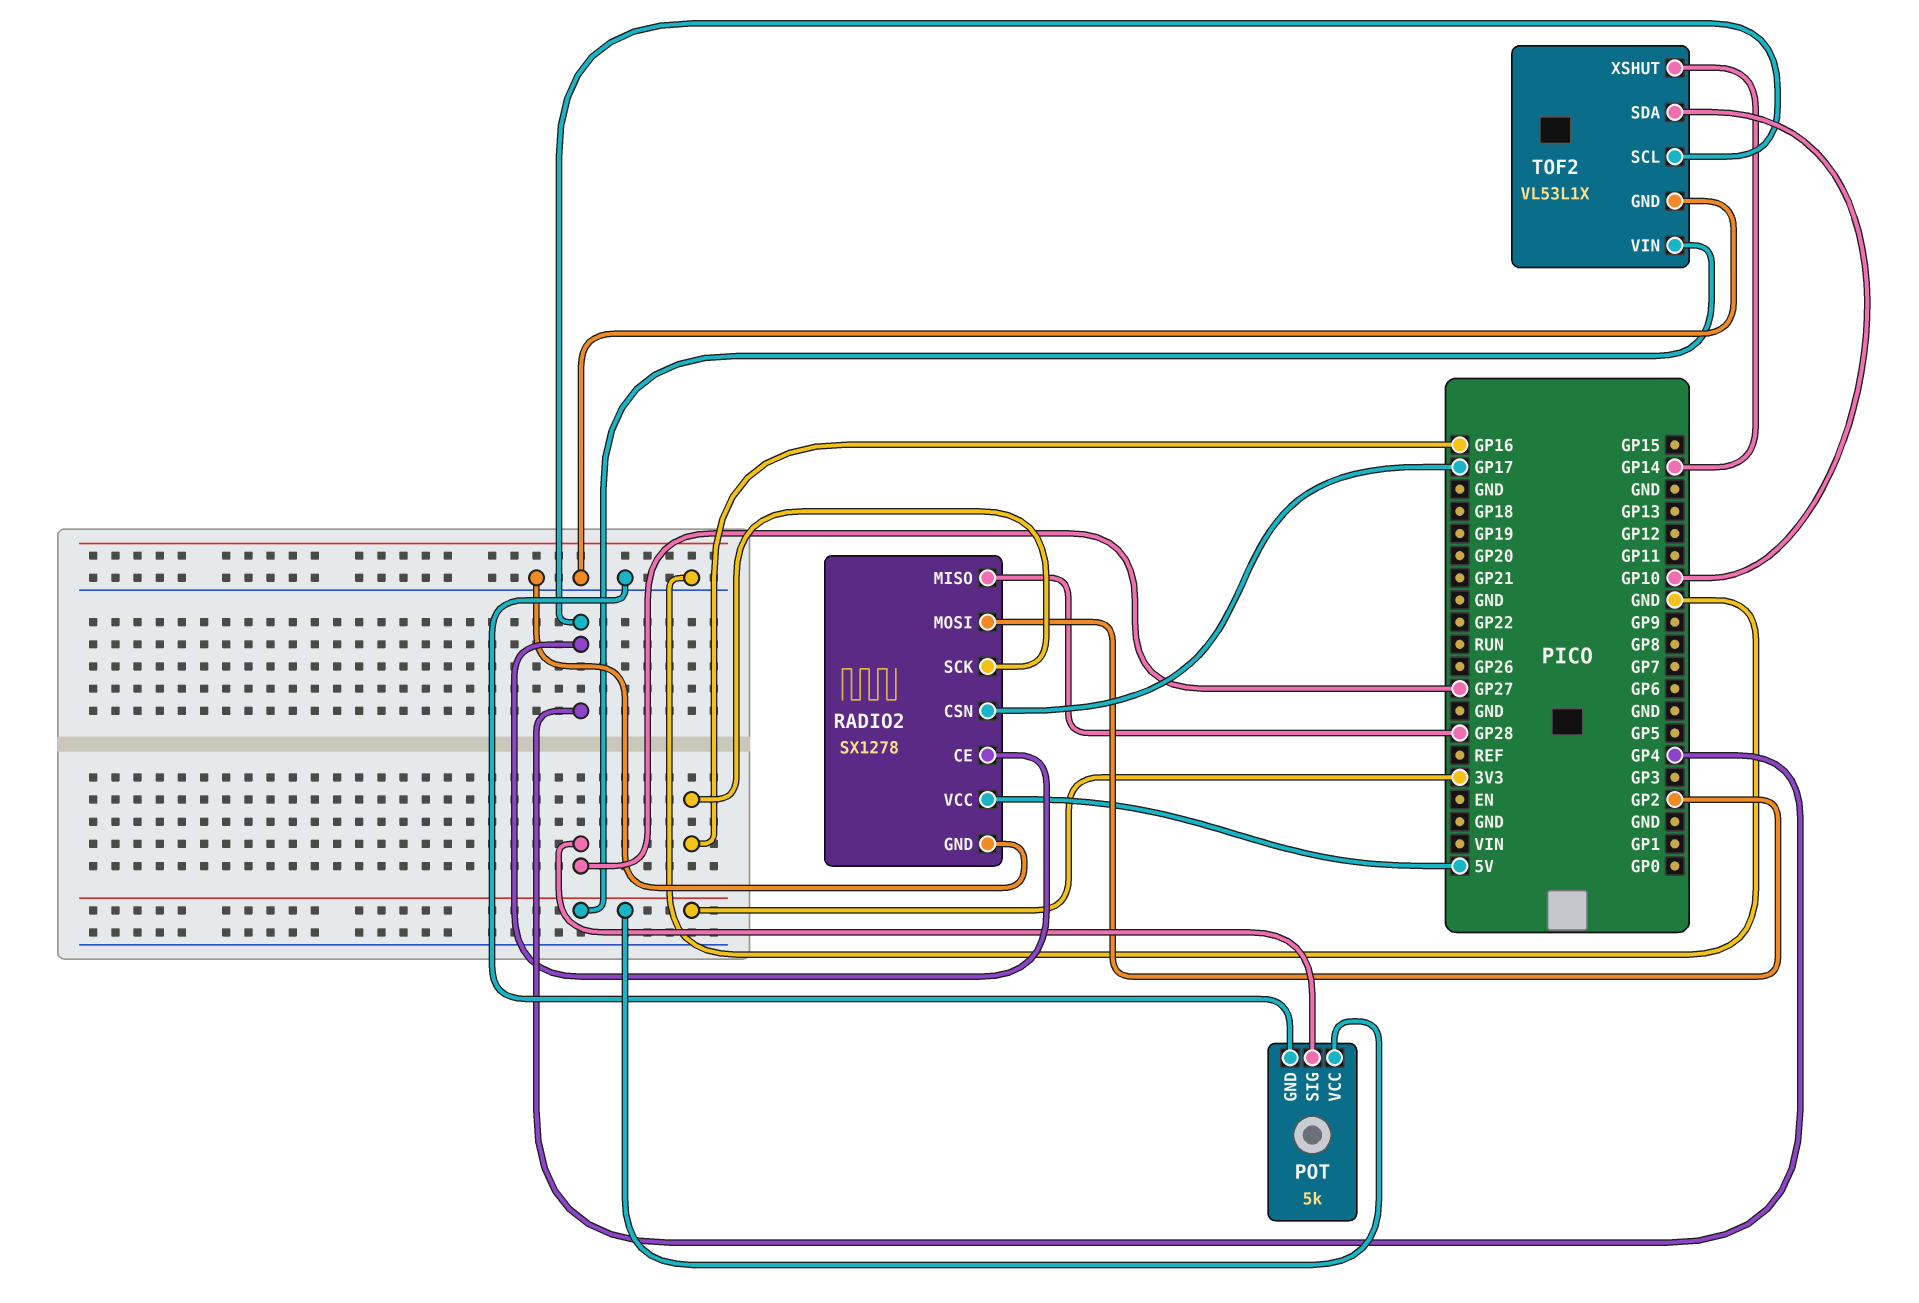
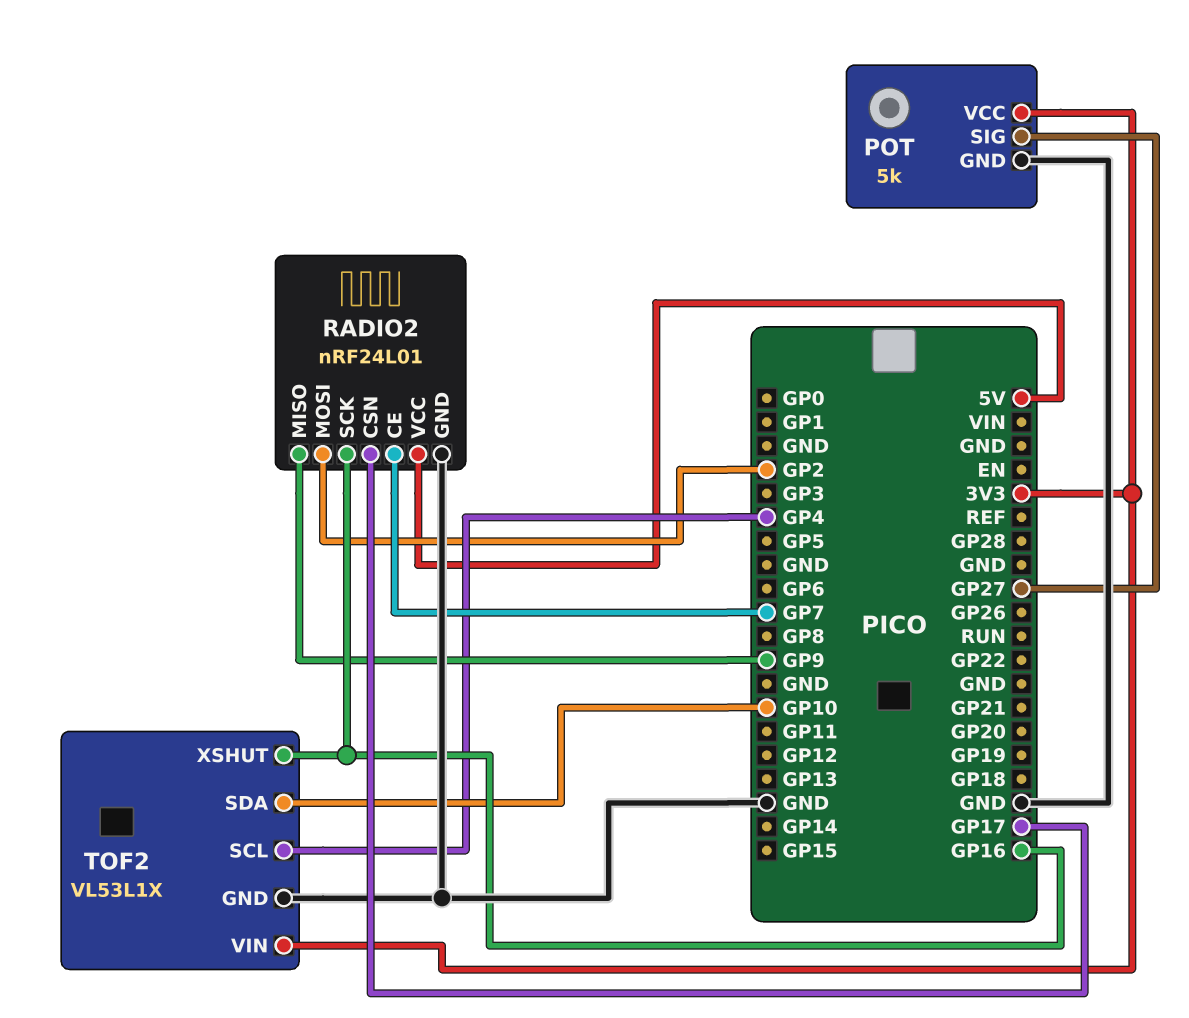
RADIO2: SX1278 -> nRF24L01
RADIO2 pin CE: GP4 -> GP7
RADIO2 pin MISO: GP28 -> GP9
TOF2 pin XSHUT: GP14 -> GP16

